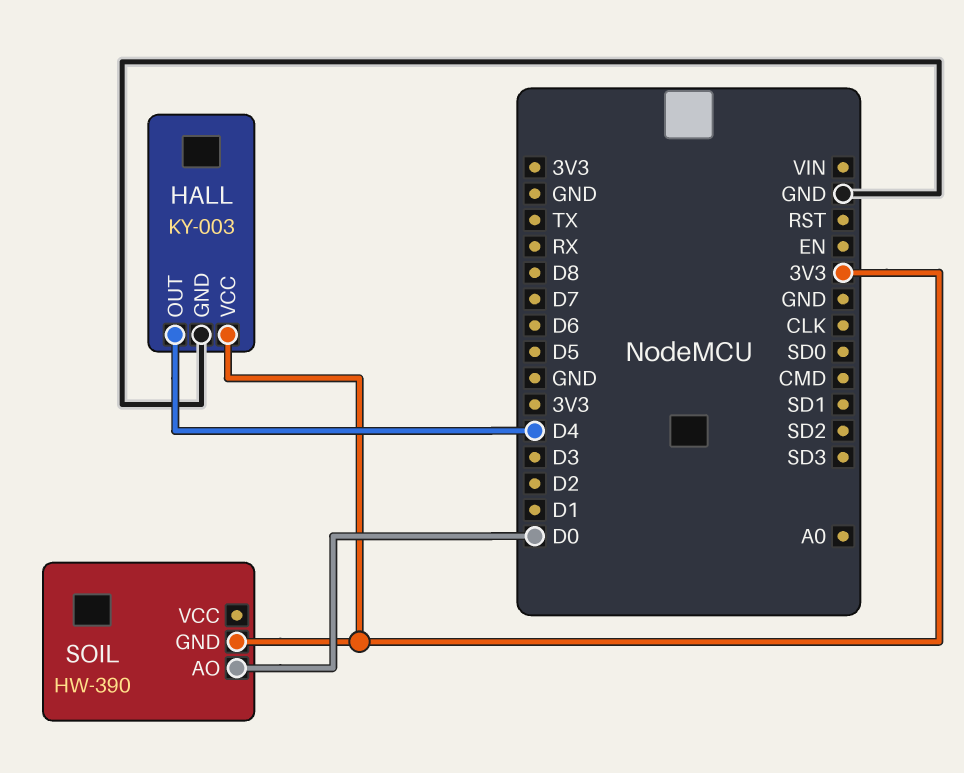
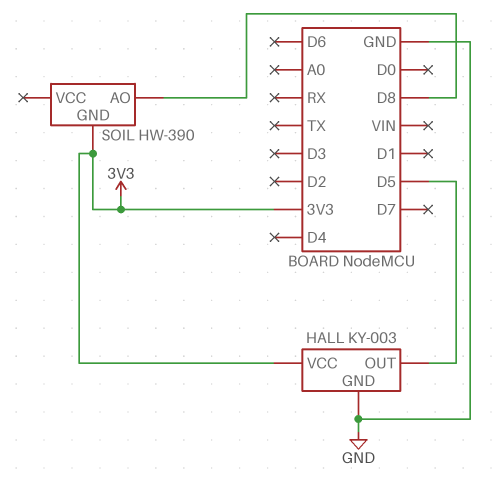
HALL pin OUT: D4 -> D5
SOIL pin AO: D0 -> D8

